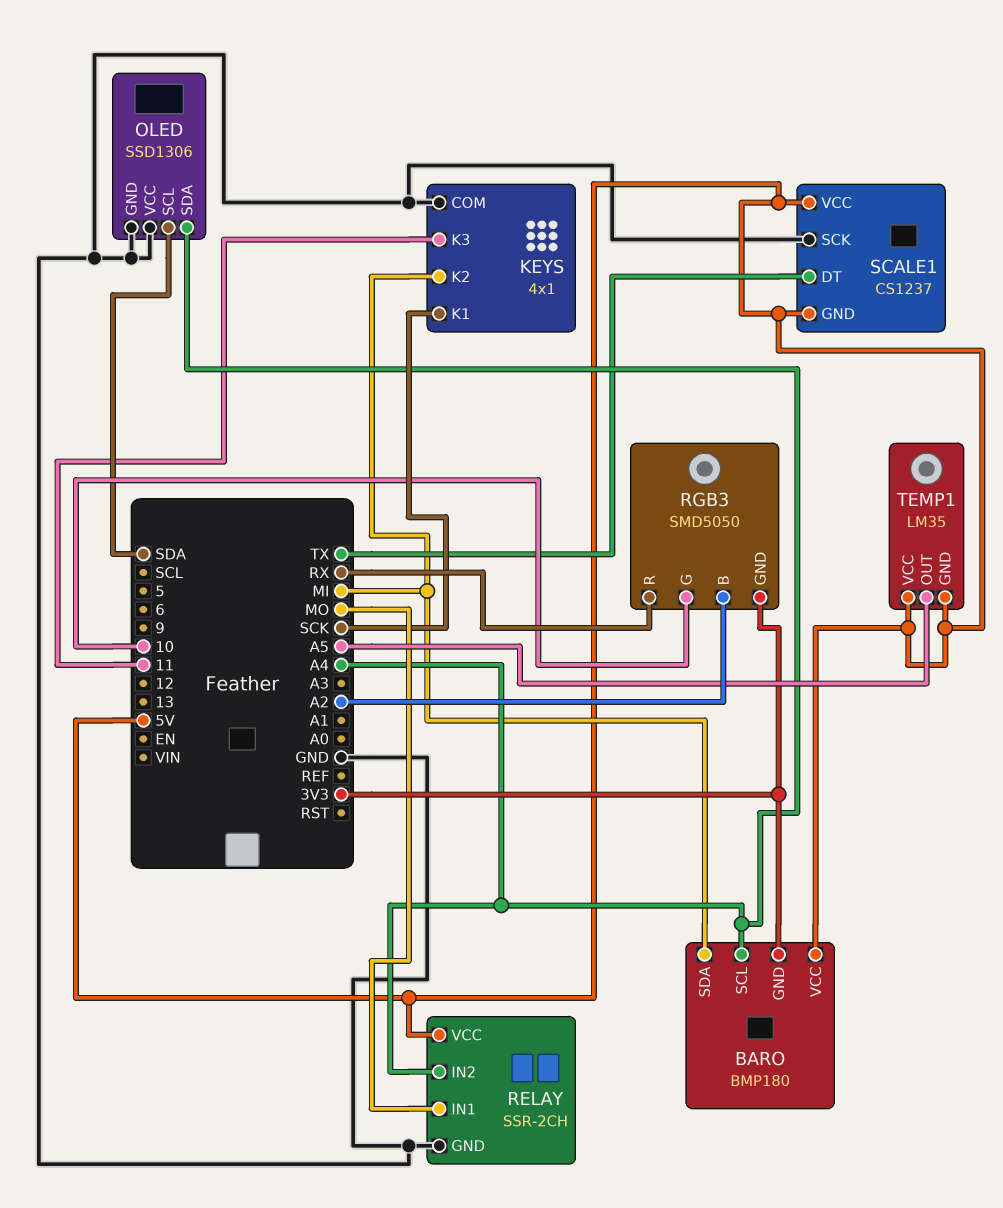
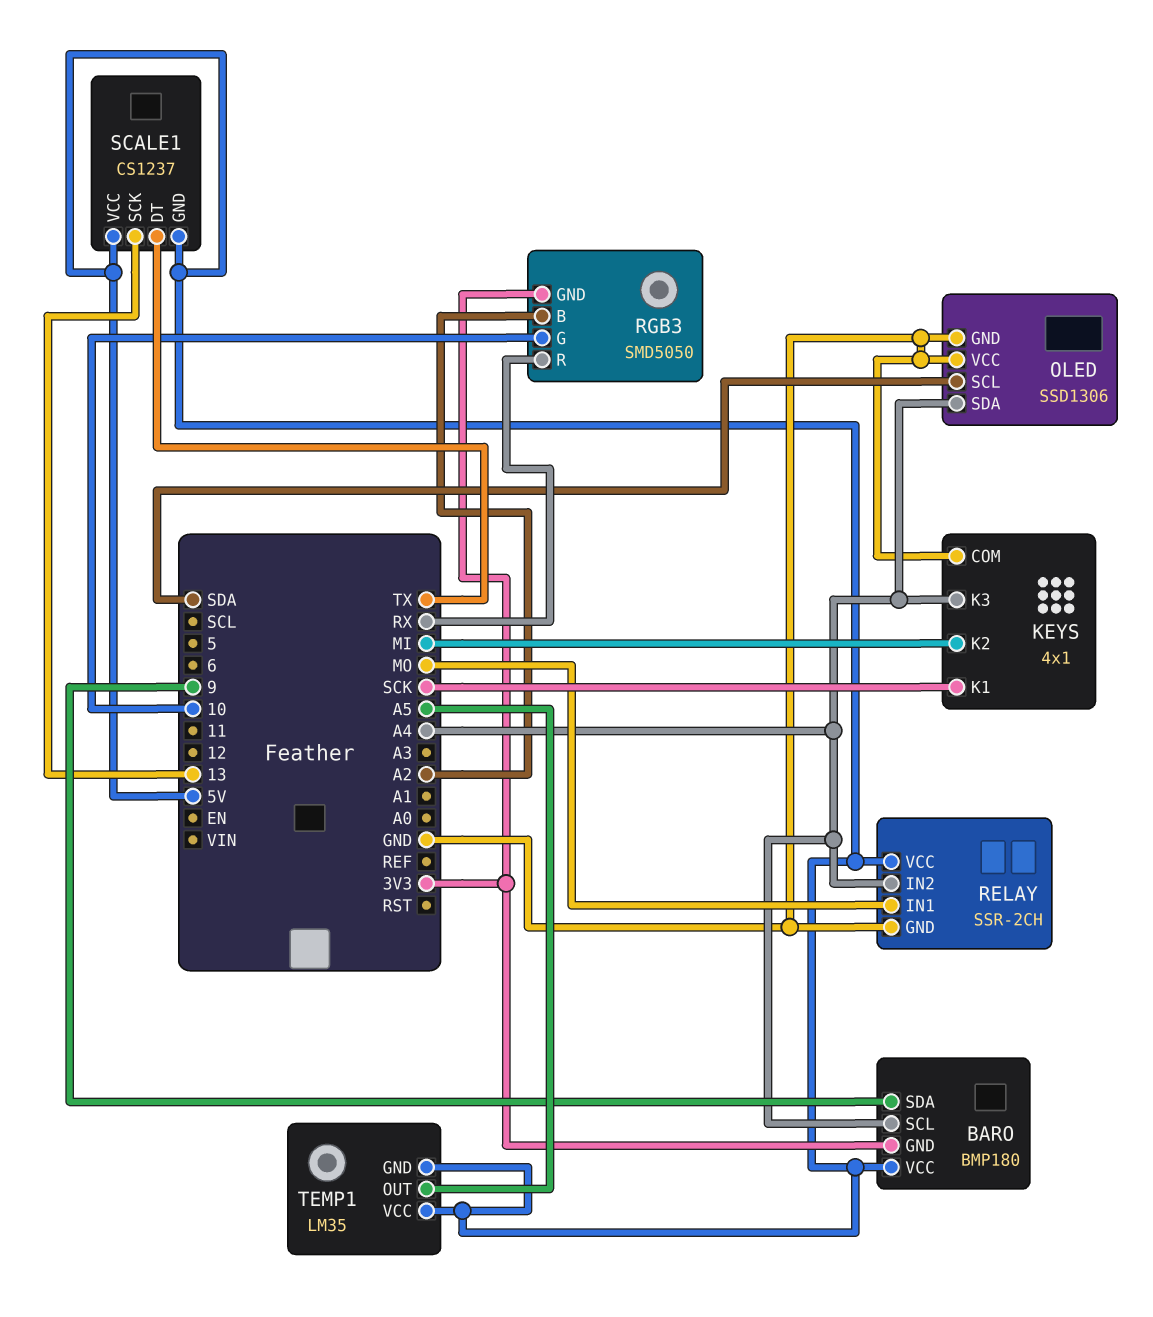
BARO pin SDA: MI -> 9
KEYS pin K3: 11 -> A4
SCALE1 pin SCK: GND -> 13

